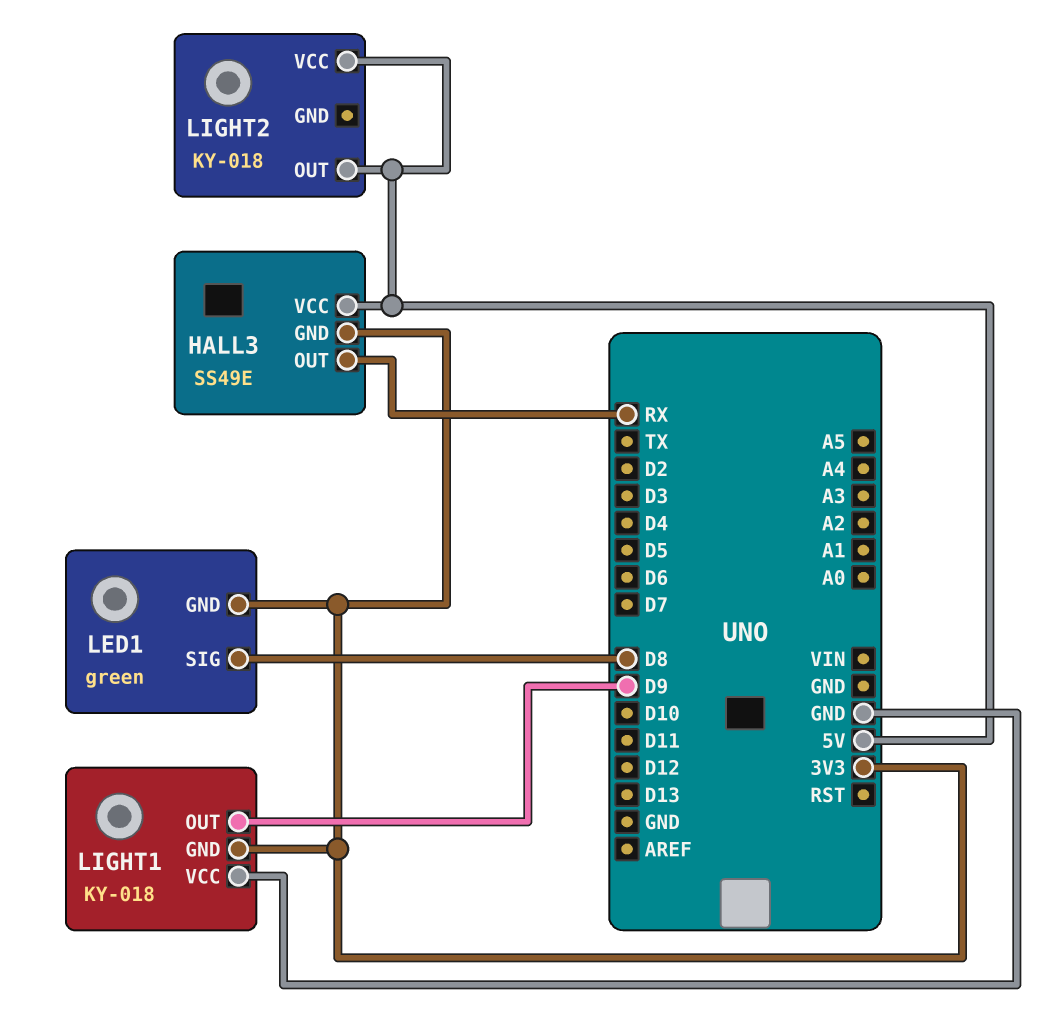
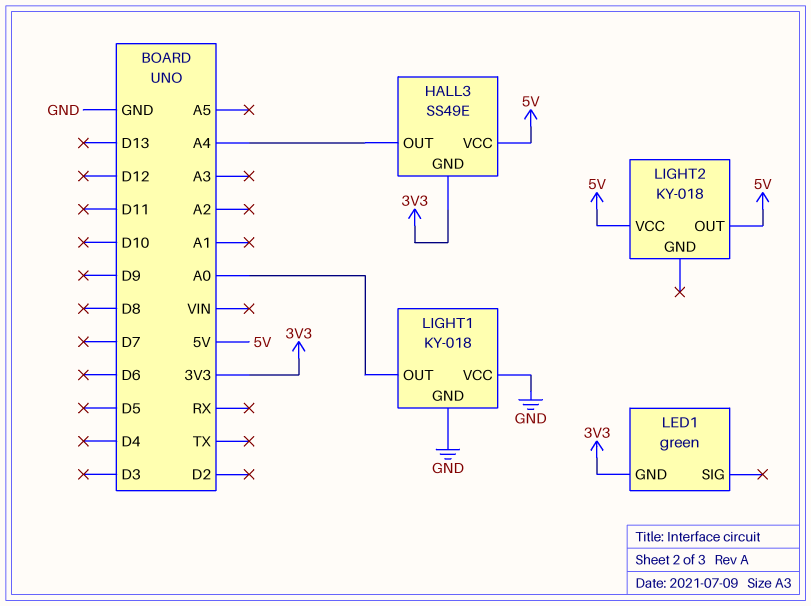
HALL3 pin OUT: RX -> A4
LED1 pin SIG: D8 -> none
LIGHT1 pin GND: 3V3 -> GND
LIGHT1 pin OUT: D9 -> A0

